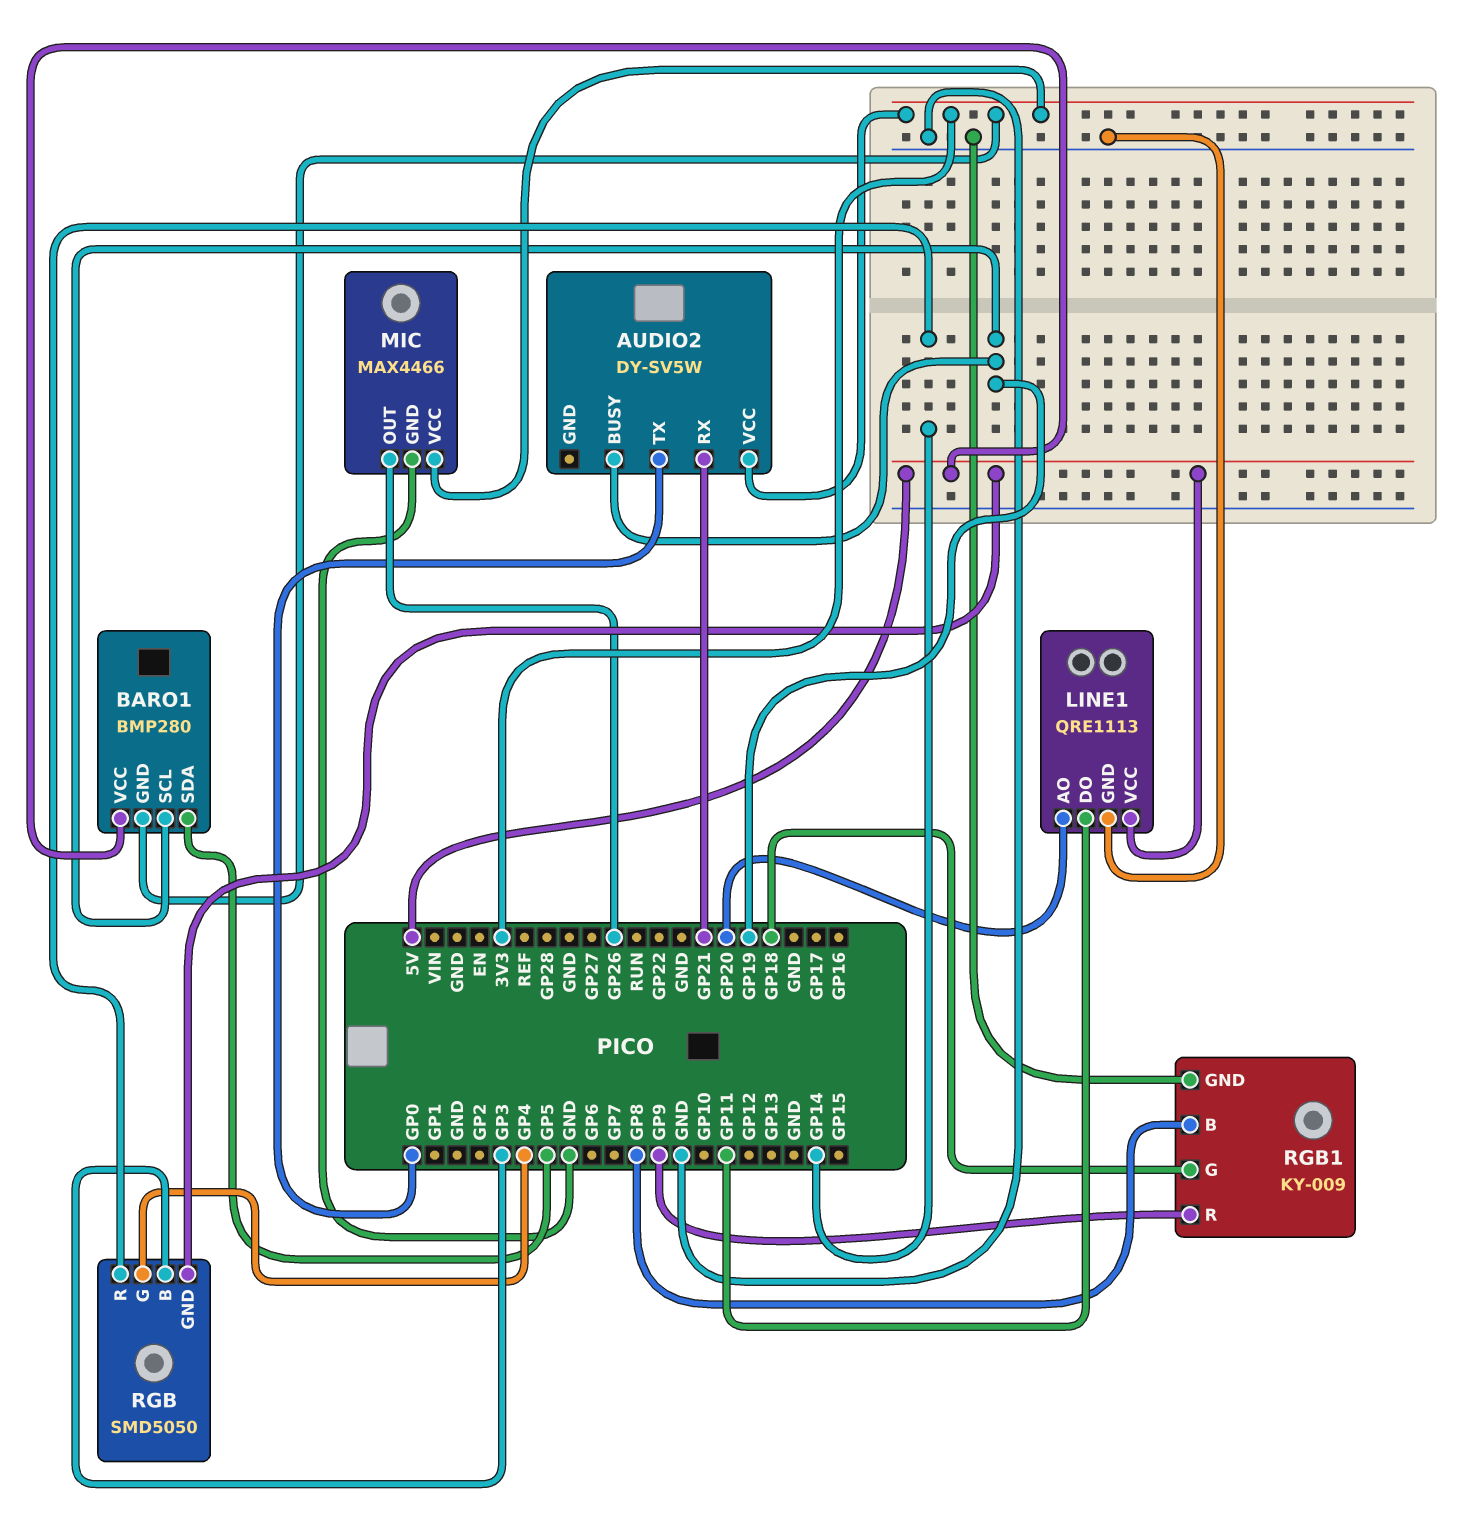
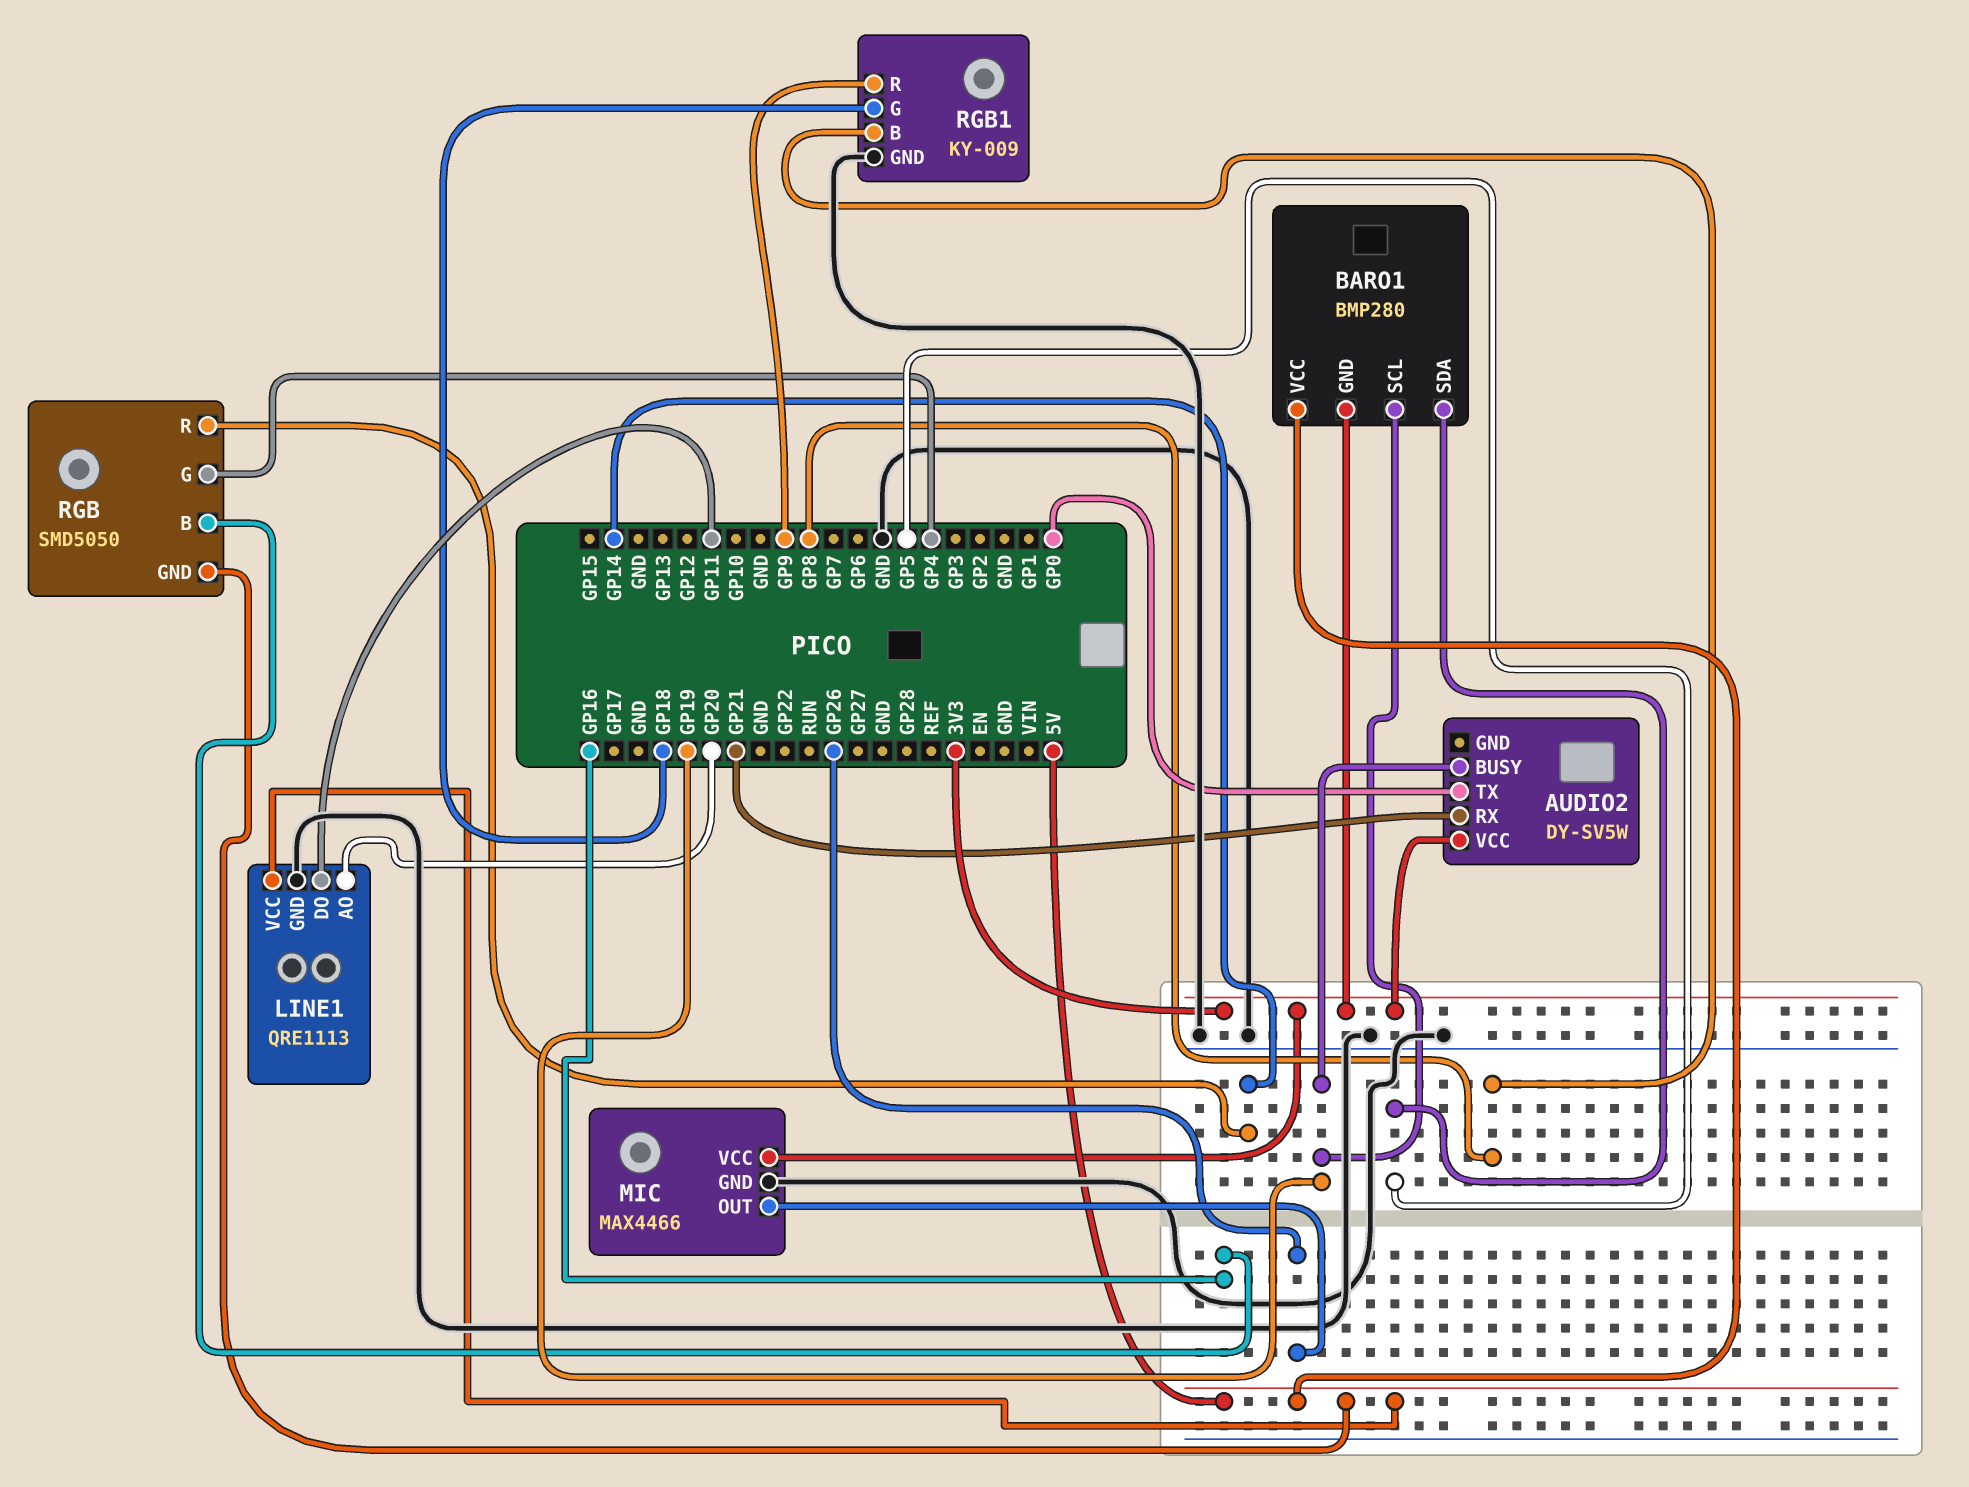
RGB pin B: GP3 -> GP16

